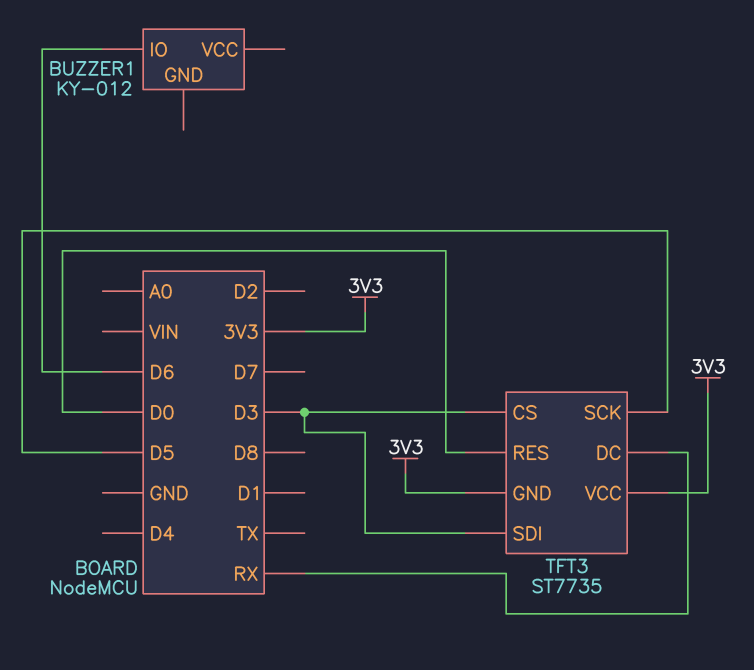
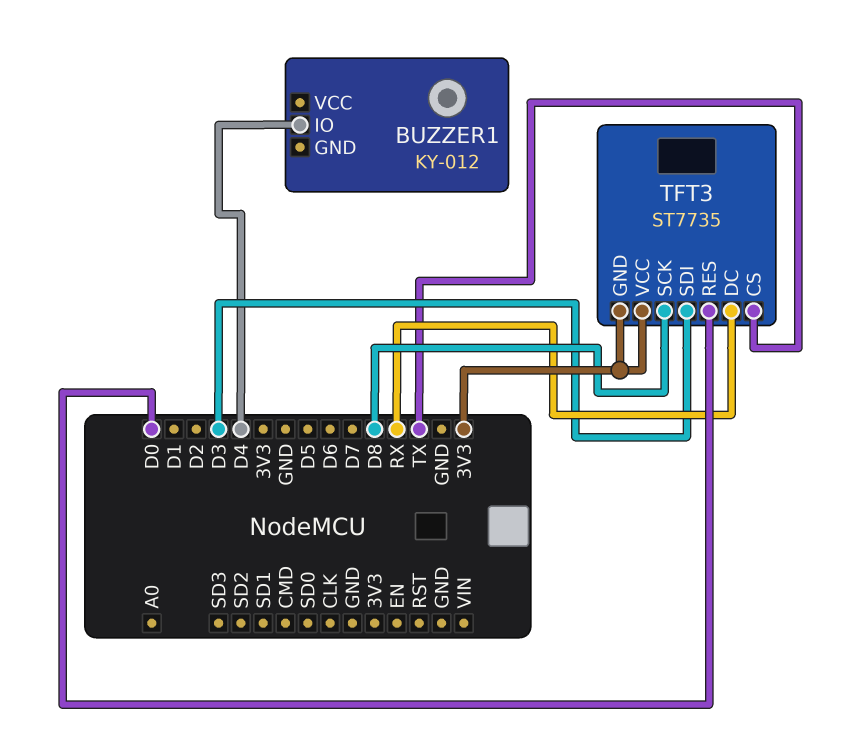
BUZZER1 pin IO: D6 -> D4
TFT3 pin CS: D3 -> TX
TFT3 pin SCK: D5 -> D8

